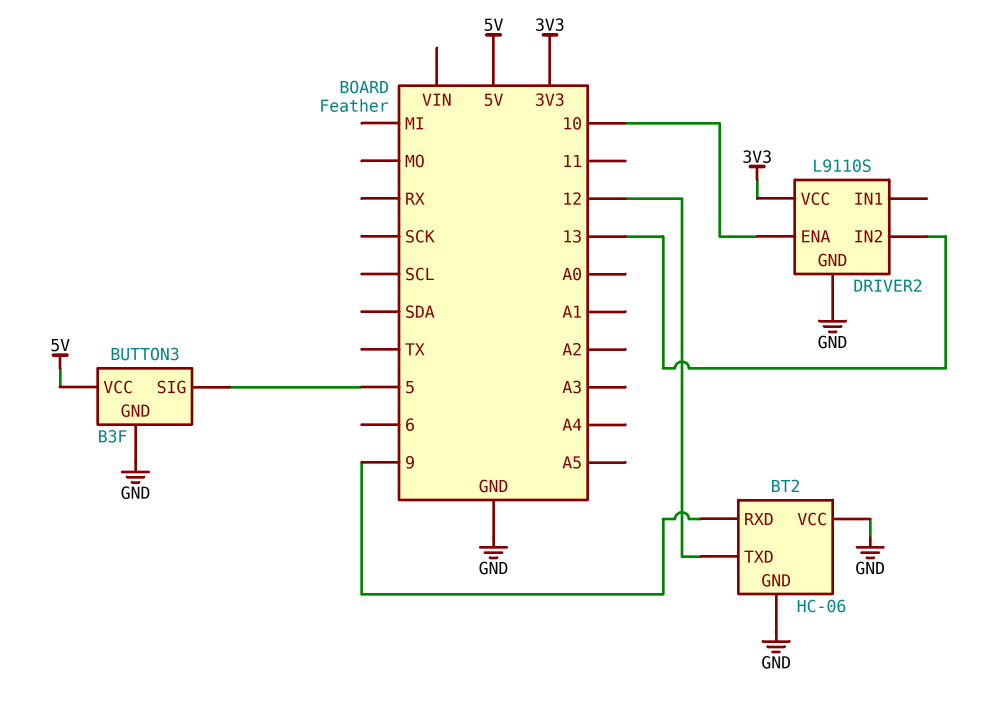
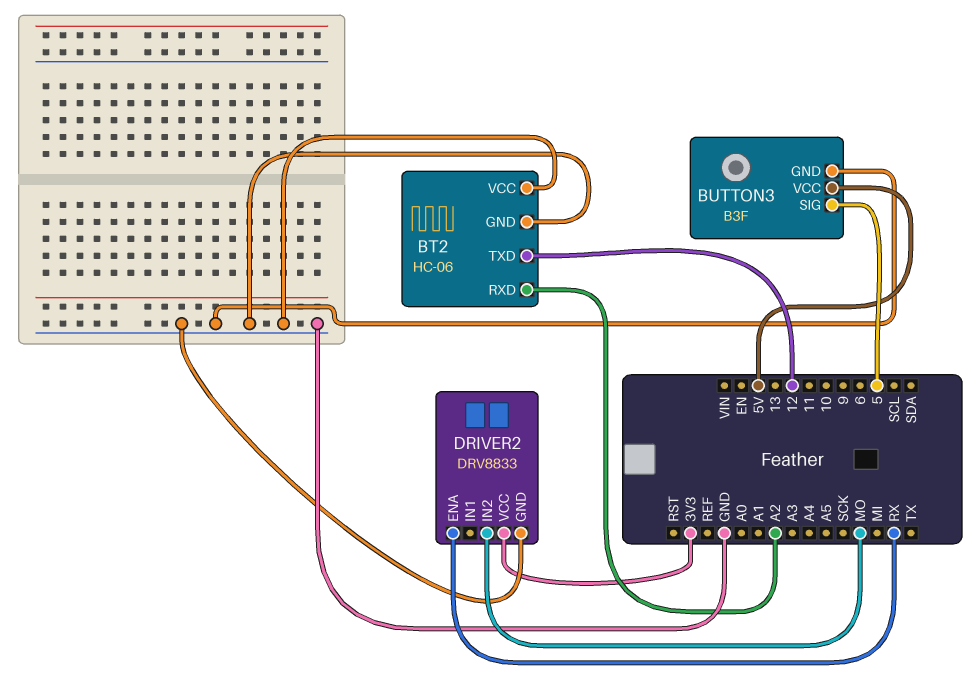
BT2 pin RXD: 9 -> A2
DRIVER2: L9110S -> DRV8833
DRIVER2 pin ENA: 10 -> RX
DRIVER2 pin IN2: 13 -> MO

